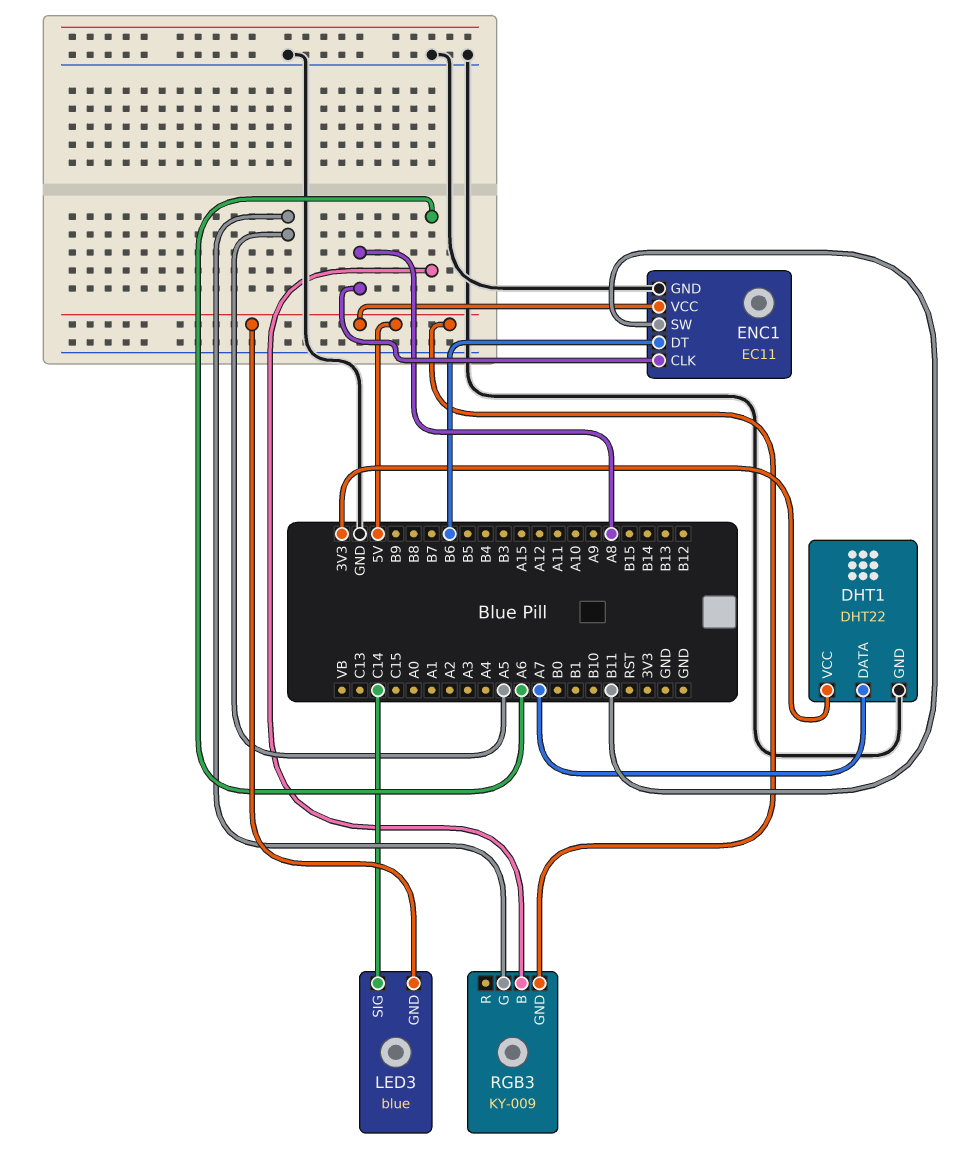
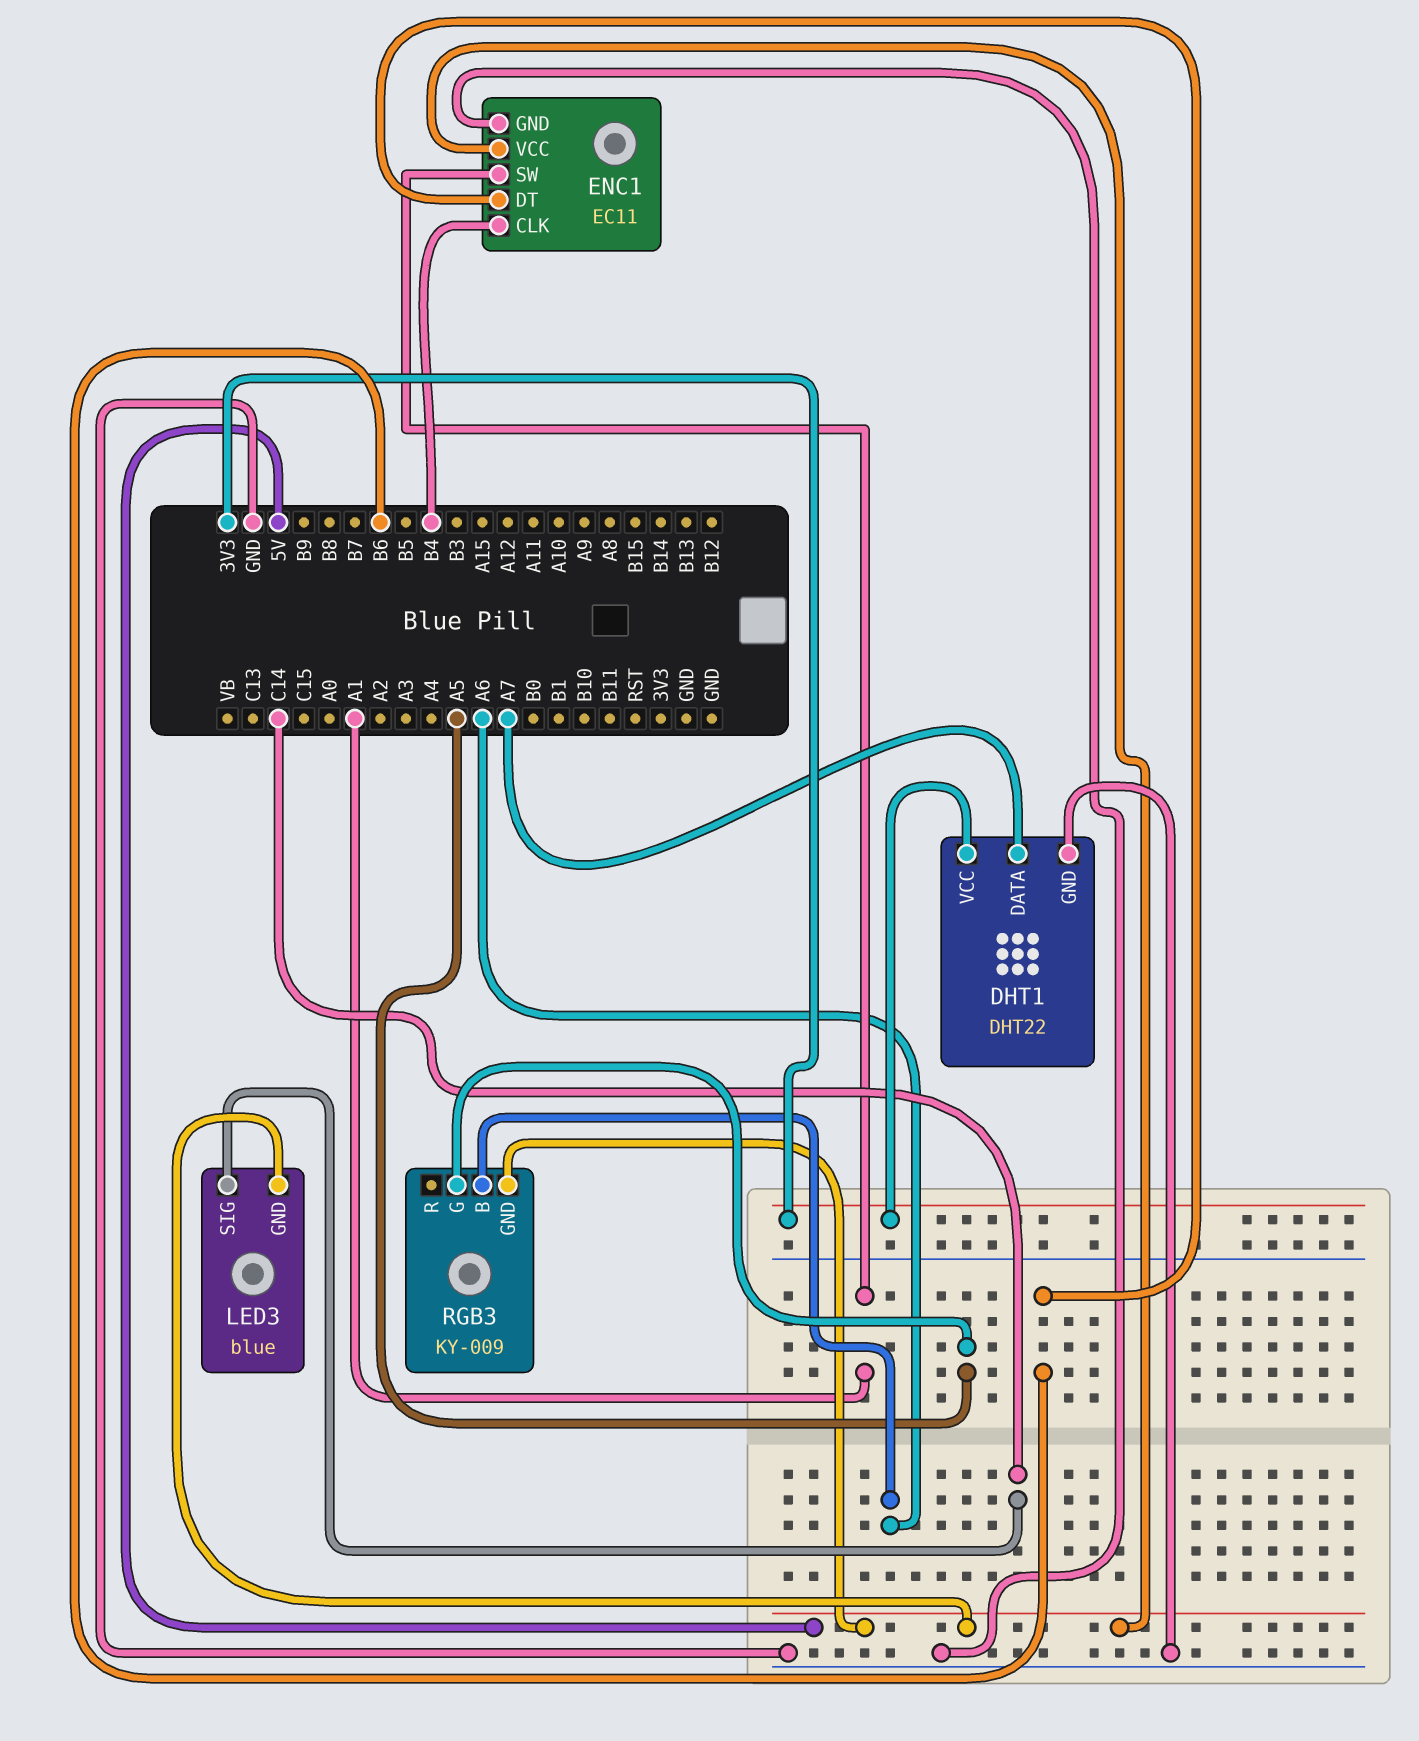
ENC1 pin CLK: A8 -> B4
ENC1 pin SW: B11 -> A1

